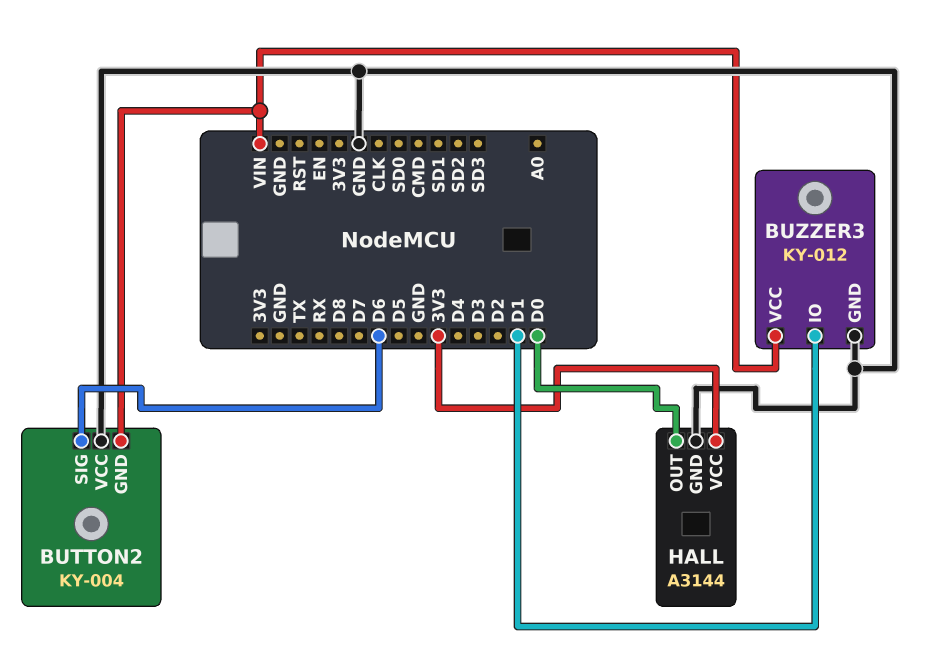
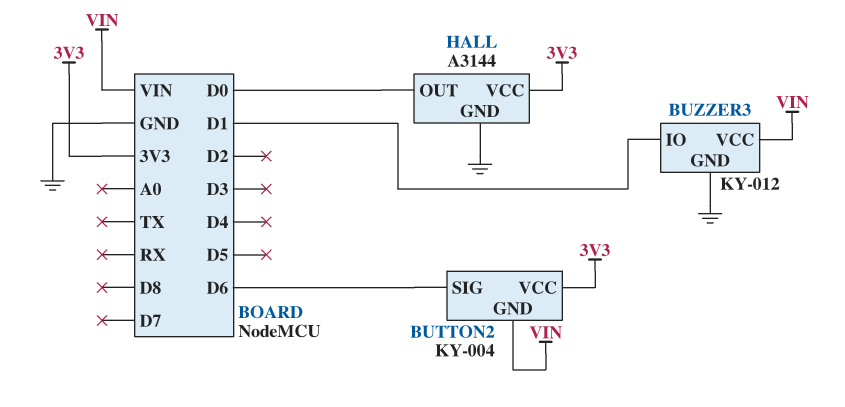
BUTTON2 pin VCC: GND -> 3V3

